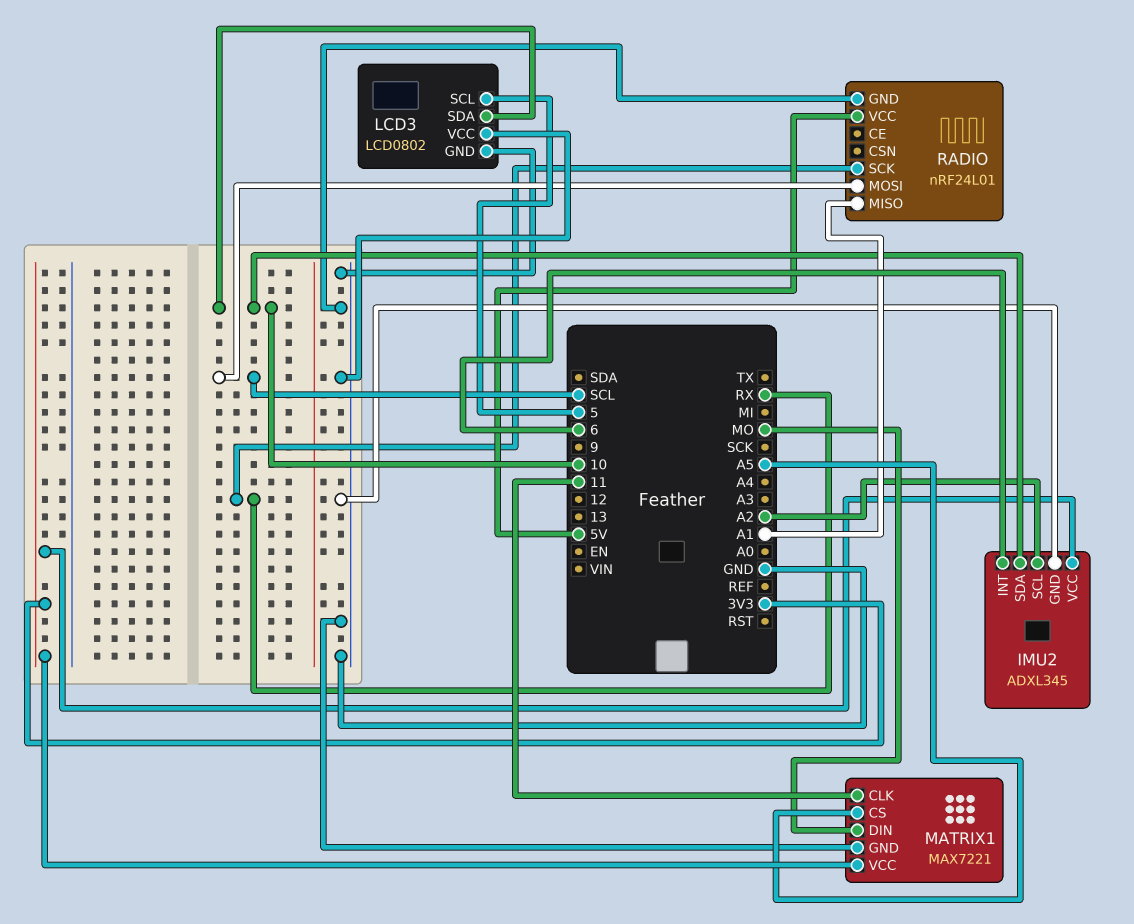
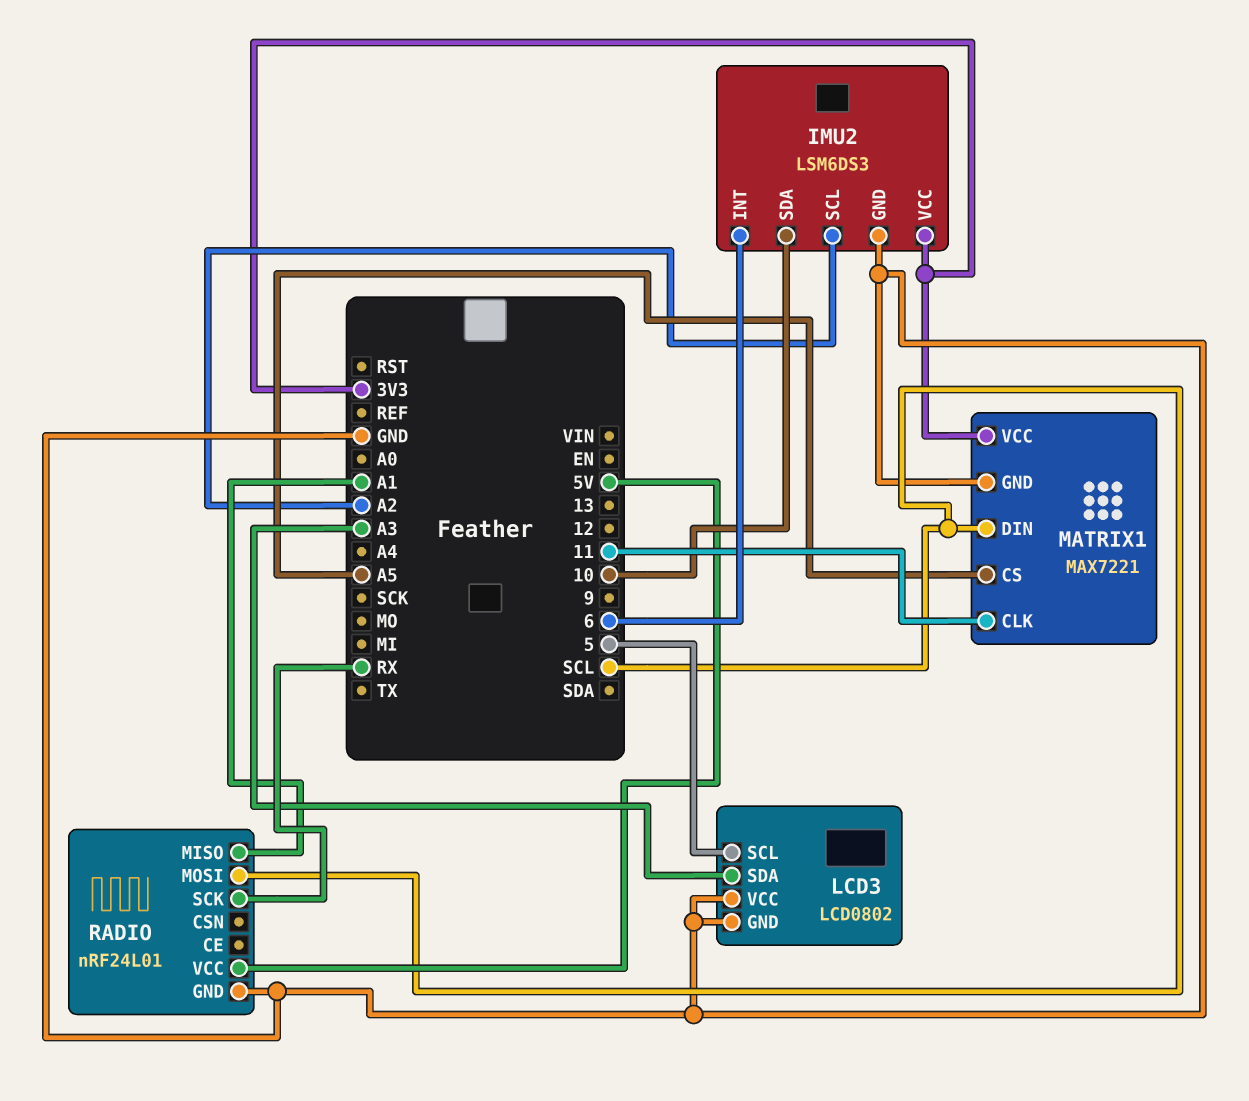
IMU2: ADXL345 -> LSM6DS3
LCD3 pin SDA: 10 -> A3
MATRIX1 pin DIN: MO -> SCL

